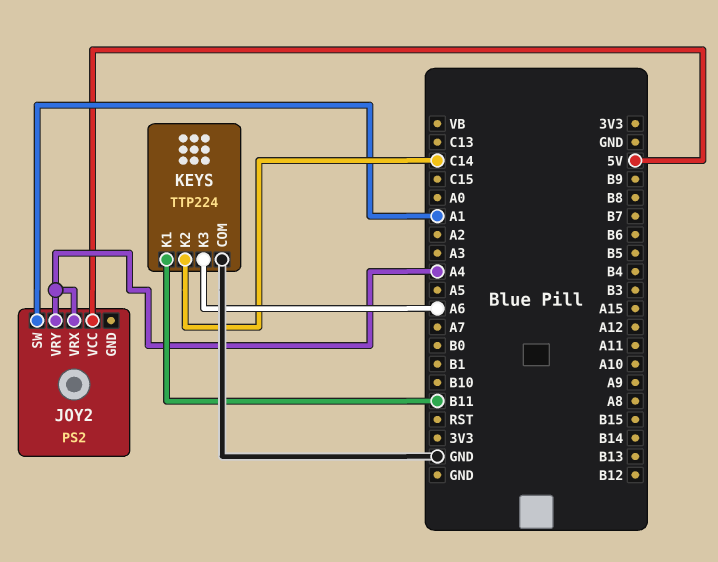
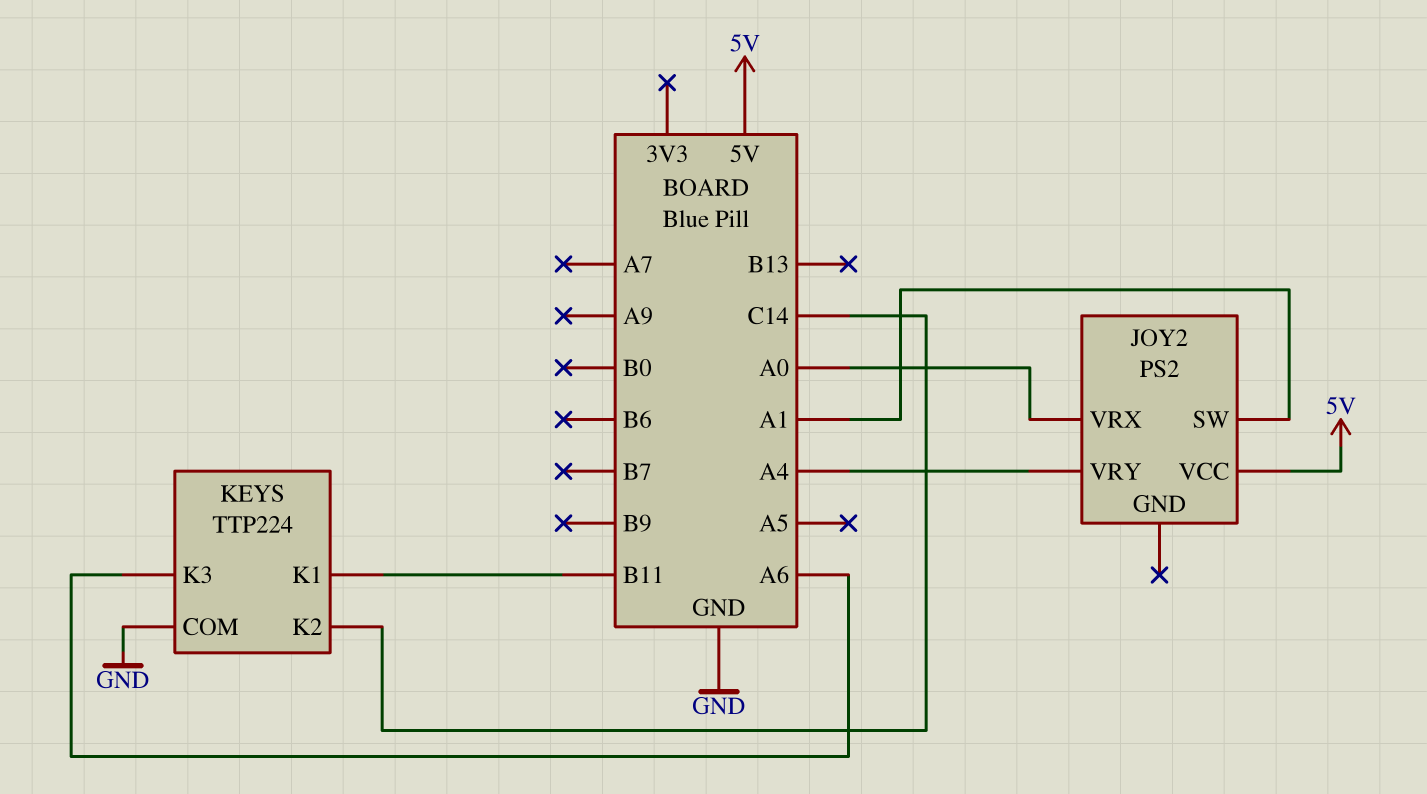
JOY2 pin VRX: A4 -> A0

